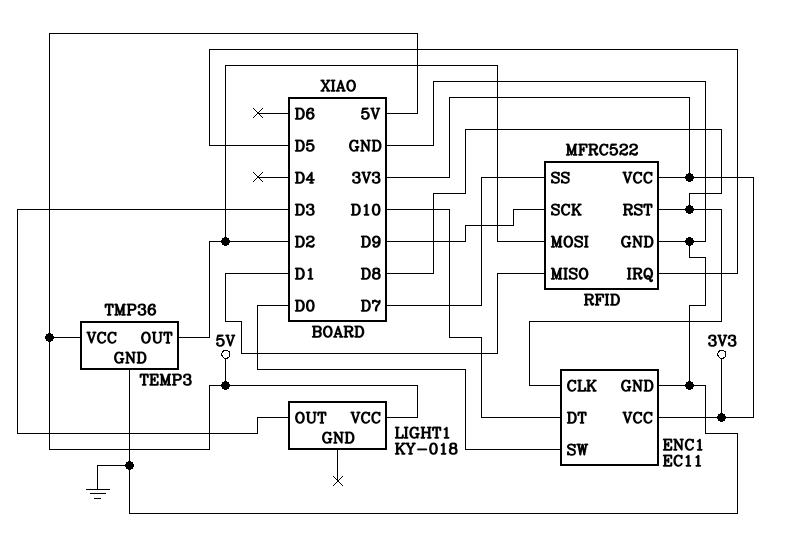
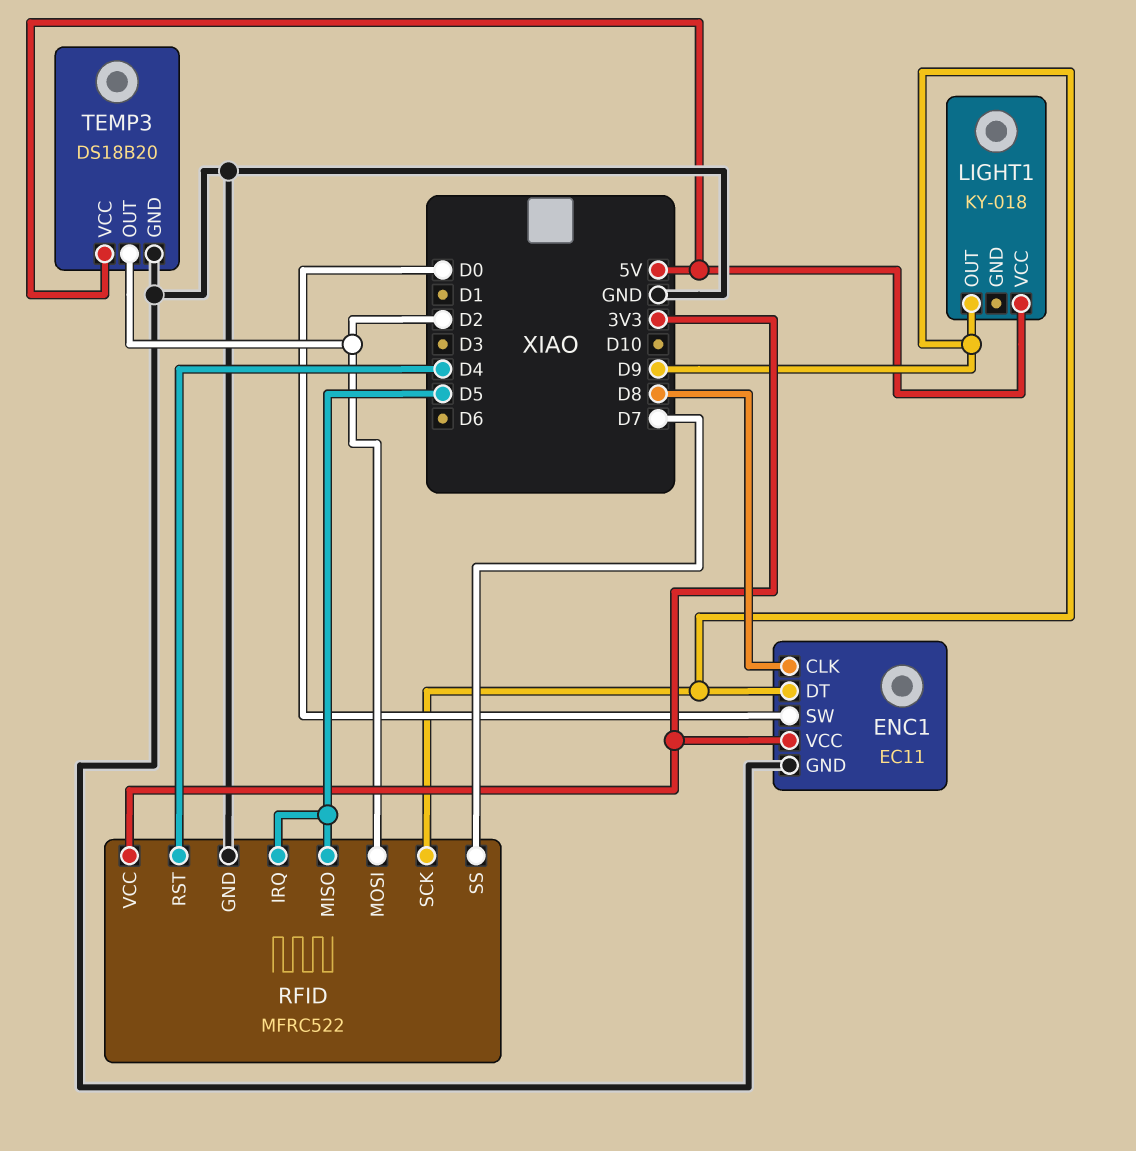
ENC1 pin DT: D10 -> D9
LIGHT1 pin OUT: D3 -> D9
RFID pin MISO: D1 -> D5
RFID pin RST: D8 -> D4
TEMP3: TMP36 -> DS18B20

